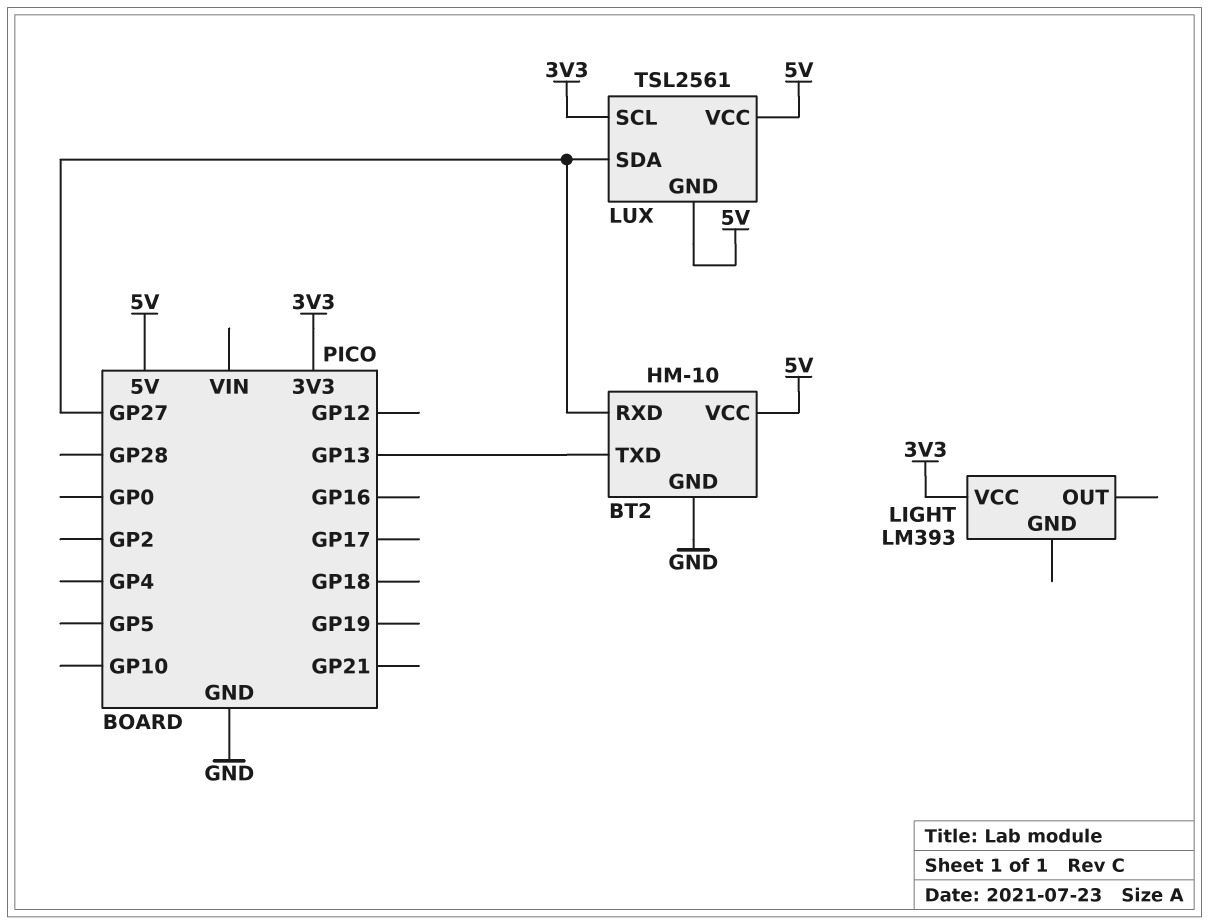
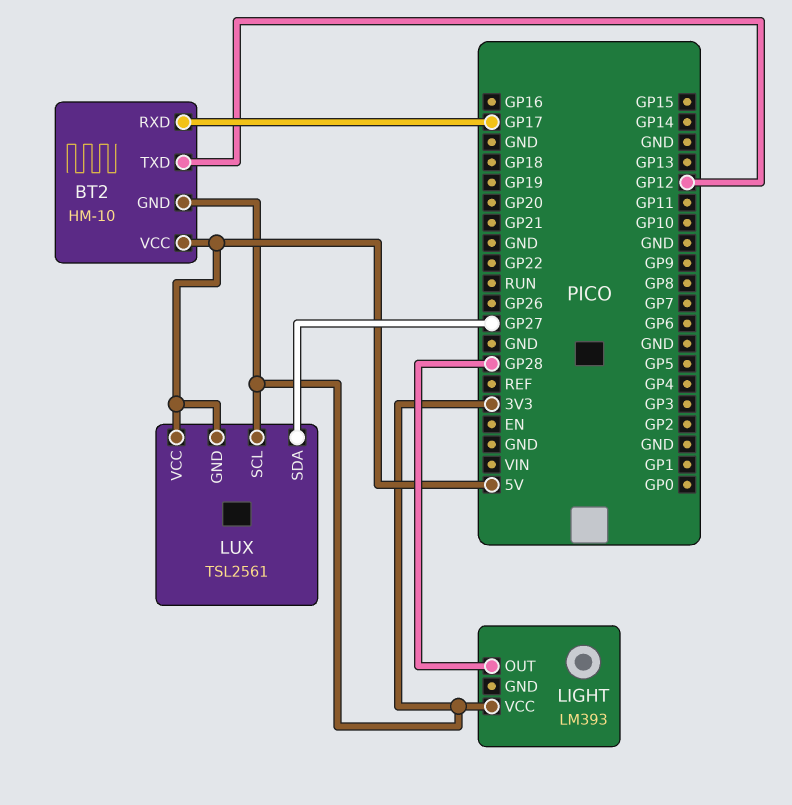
BT2 pin GND: GND -> 3V3
BT2 pin RXD: GP27 -> GP17
BT2 pin TXD: GP13 -> GP12
LIGHT pin OUT: none -> GP28

